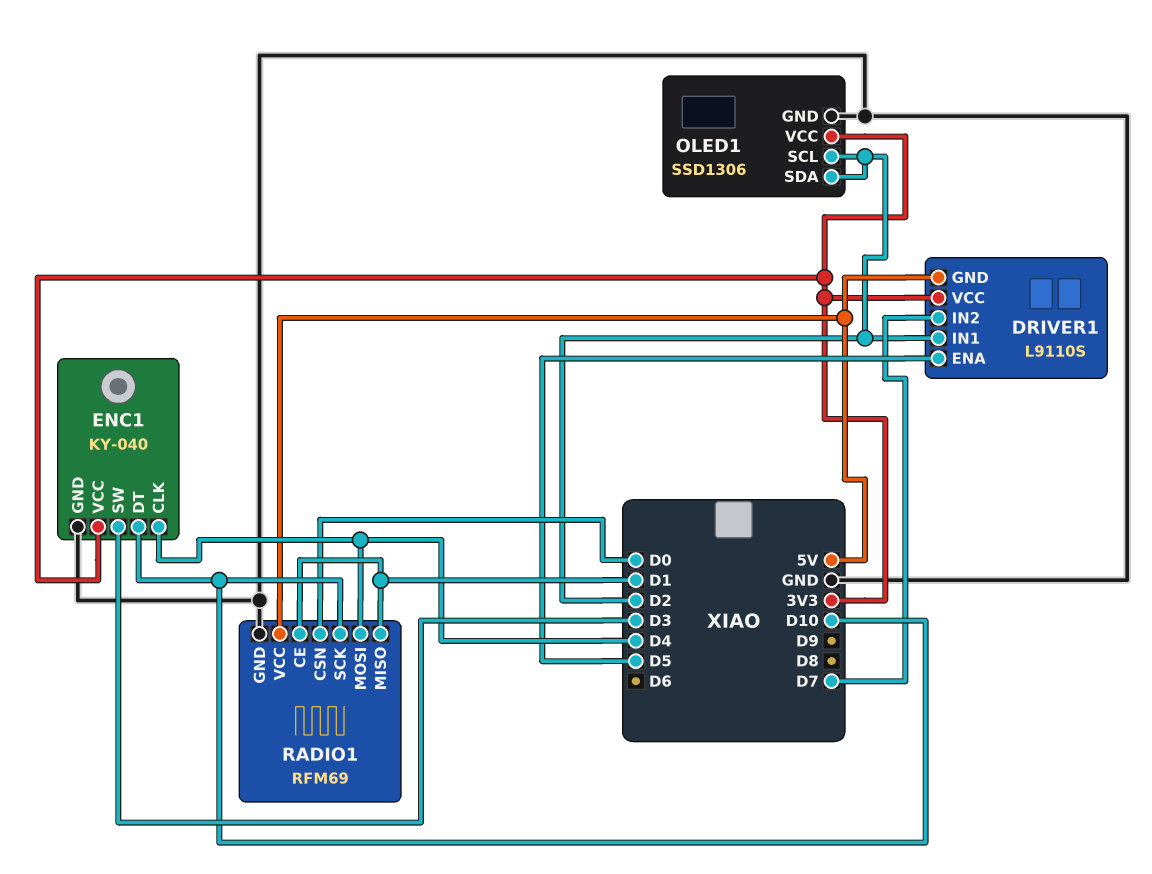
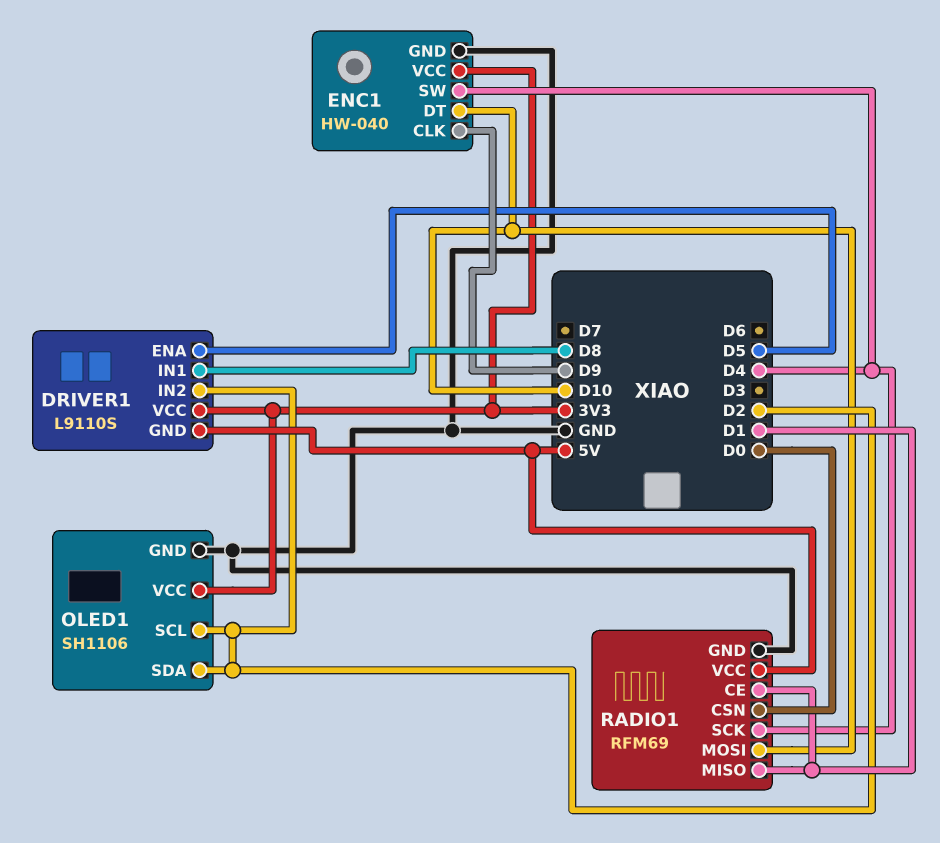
DRIVER1 pin IN1: D2 -> D8
DRIVER1 pin IN2: D7 -> D2
ENC1: KY-040 -> HW-040
ENC1 pin CLK: D4 -> D9
ENC1 pin SW: D3 -> D4
OLED1: SSD1306 -> SH1106
RADIO1 pin MOSI: D4 -> D10
RADIO1 pin SCK: D10 -> D4

